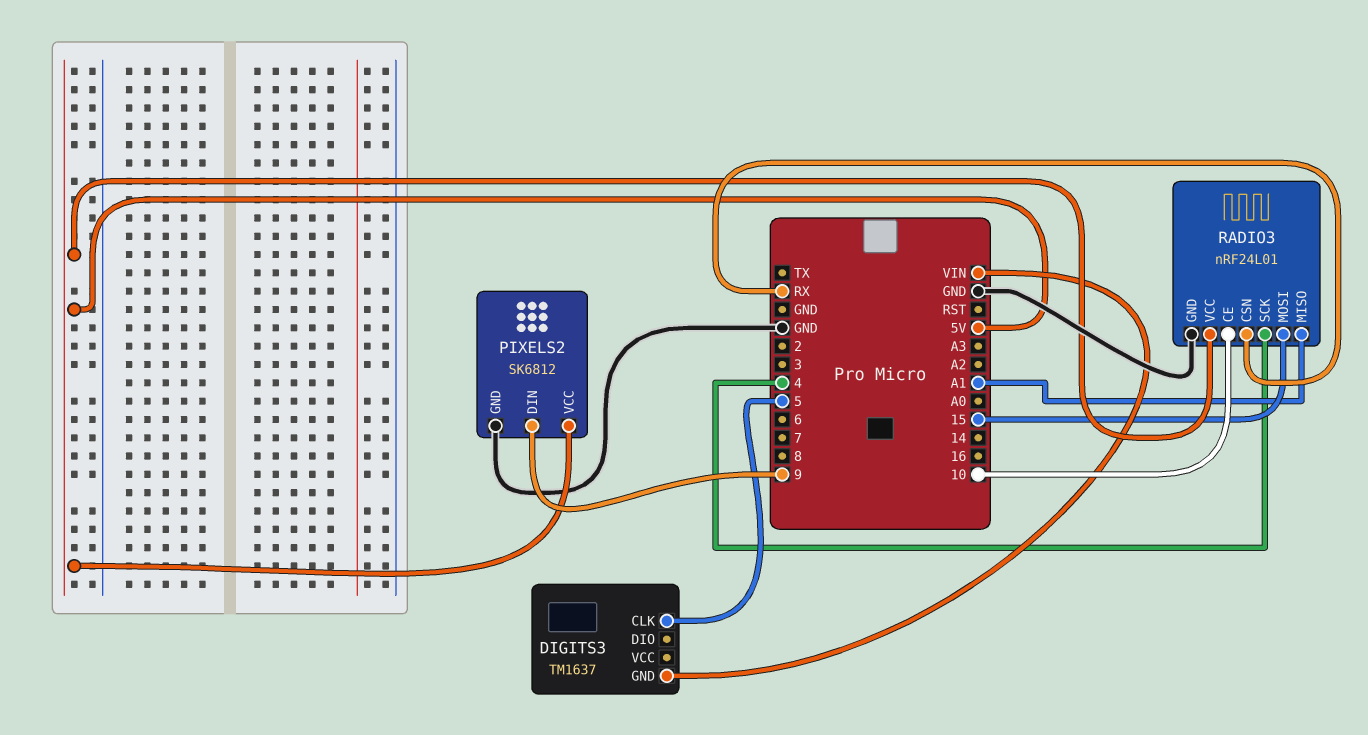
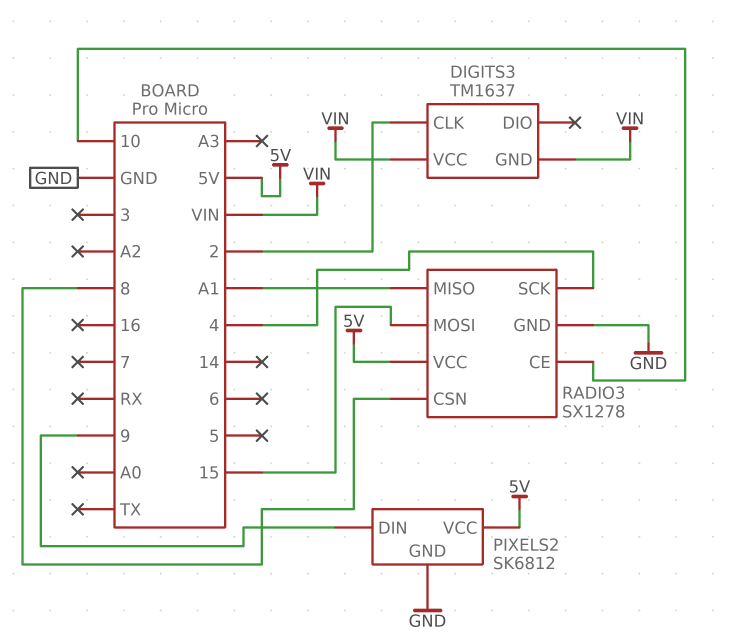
DIGITS3 pin CLK: 5 -> 2
DIGITS3 pin VCC: none -> VIN
RADIO3: nRF24L01 -> SX1278
RADIO3 pin CSN: RX -> 8

